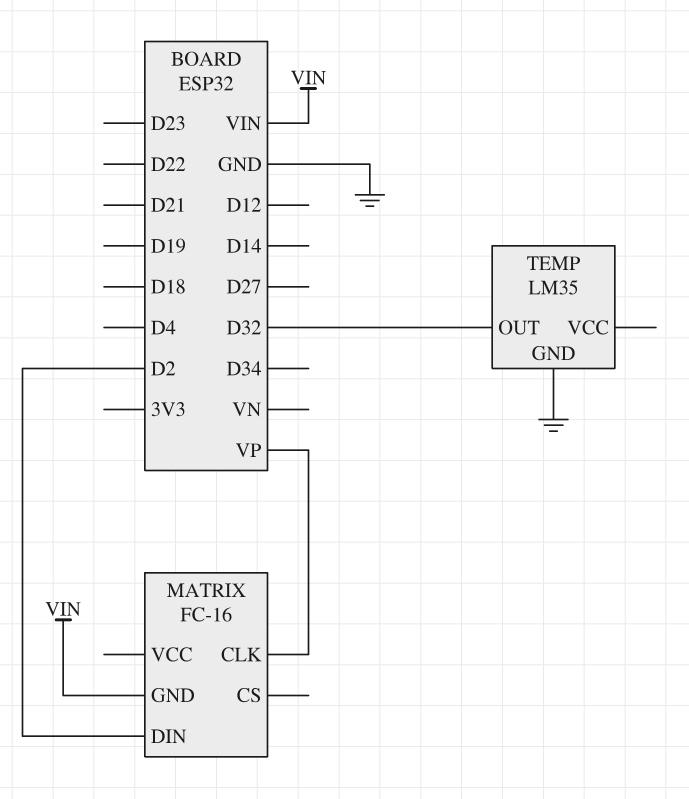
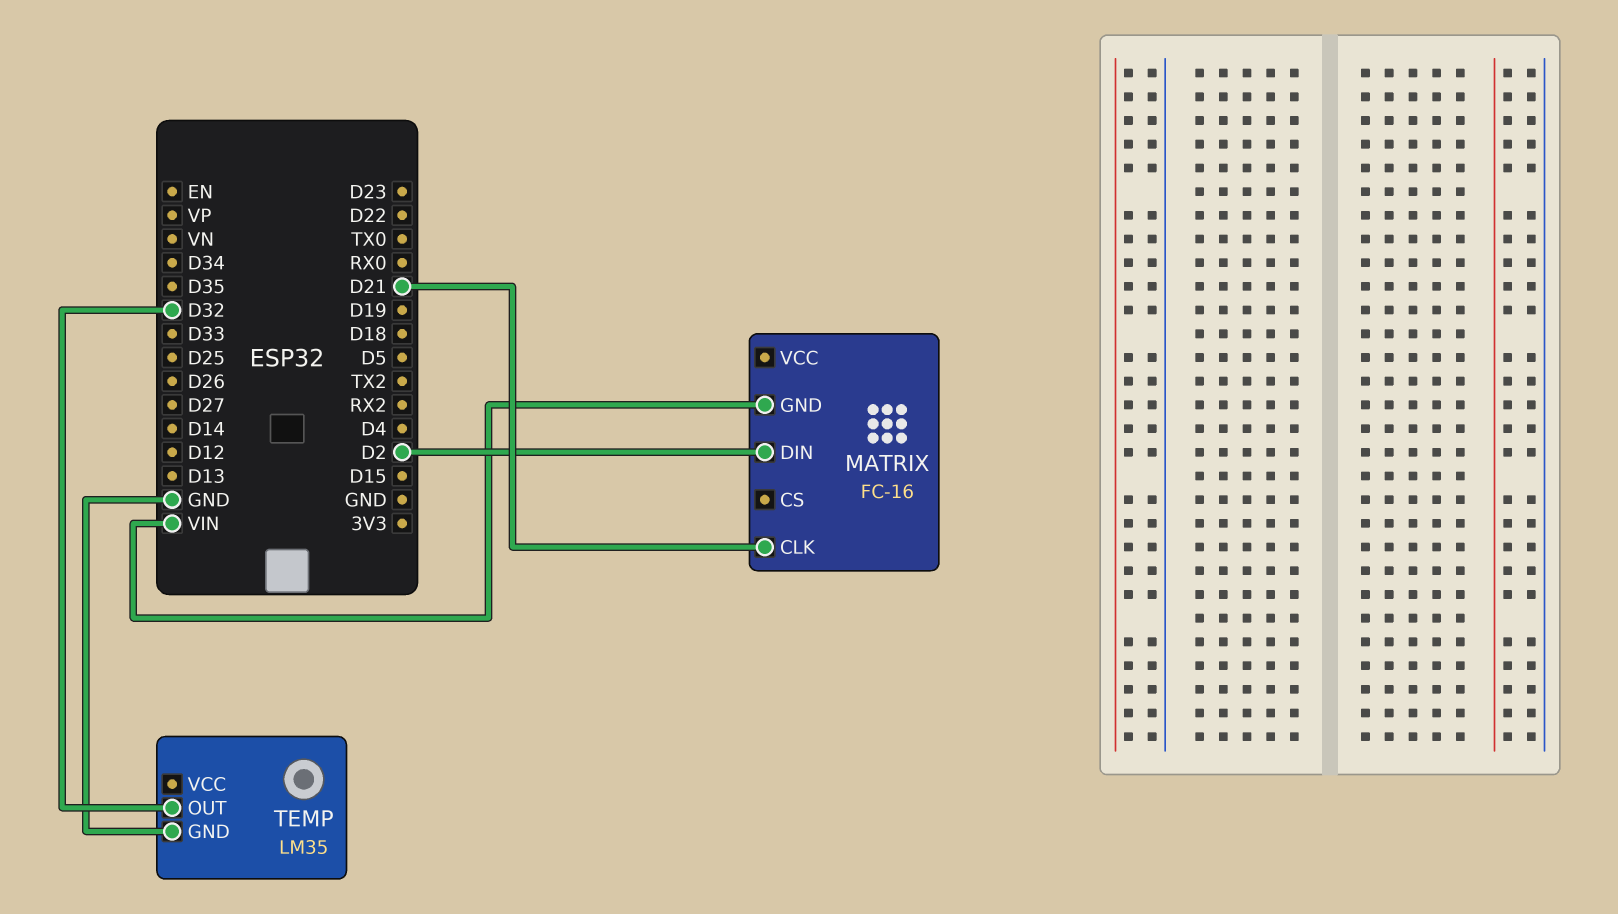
MATRIX pin CLK: VP -> D21

